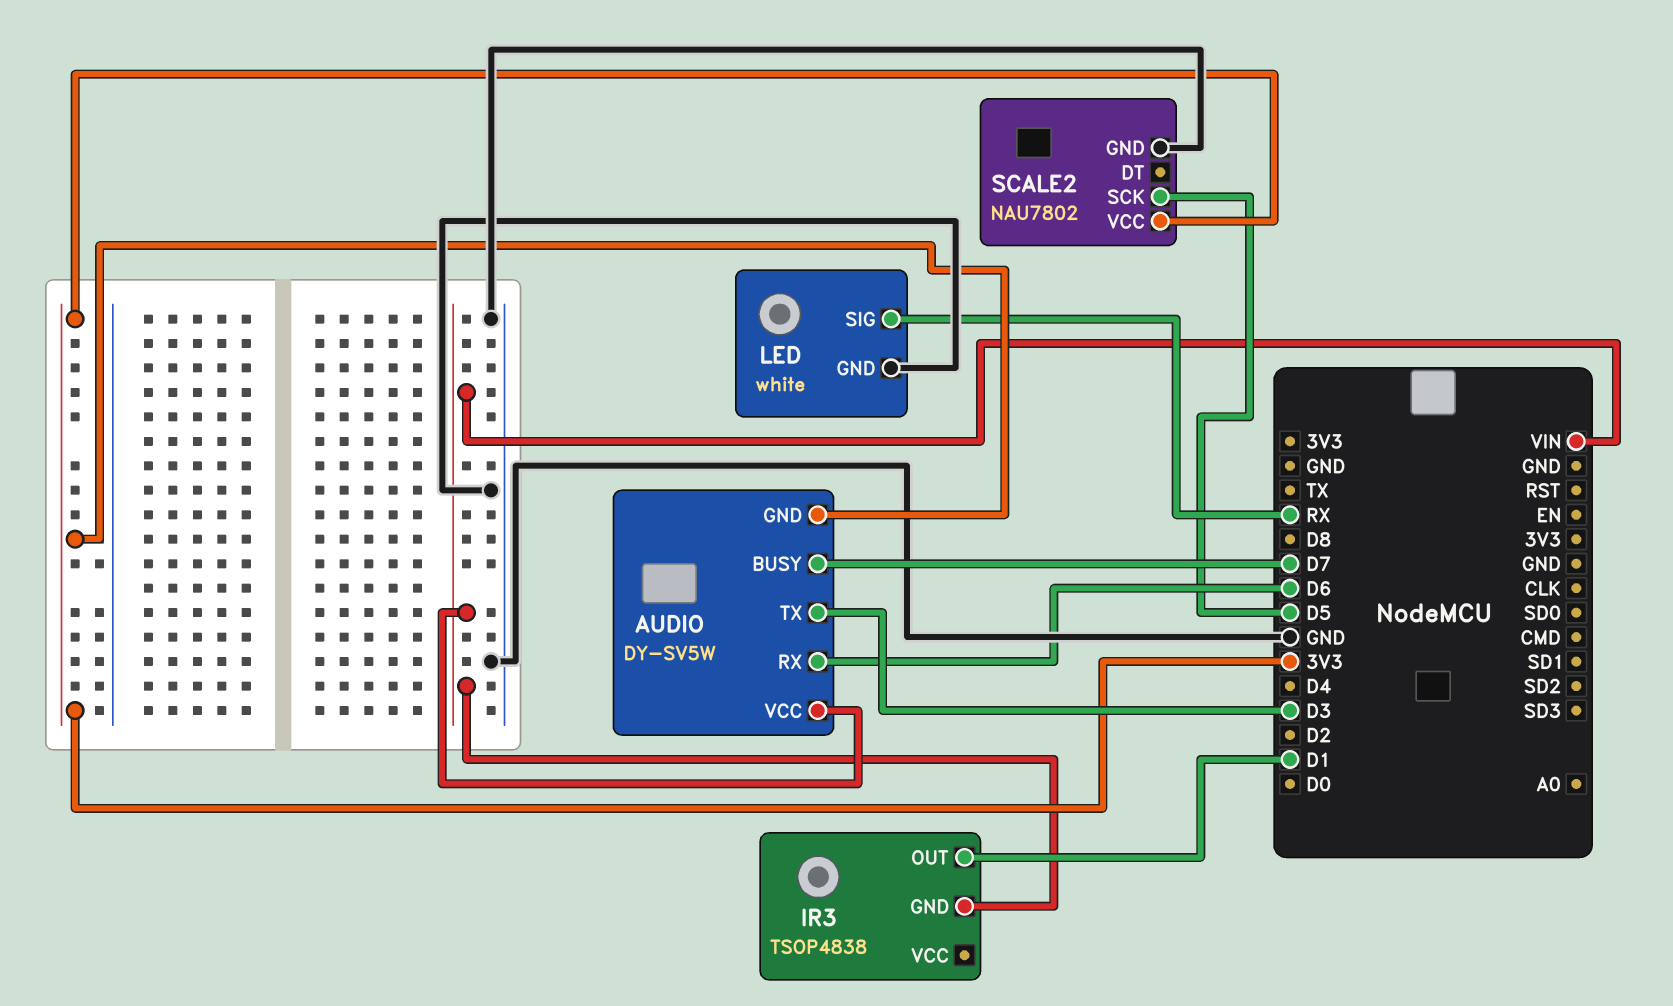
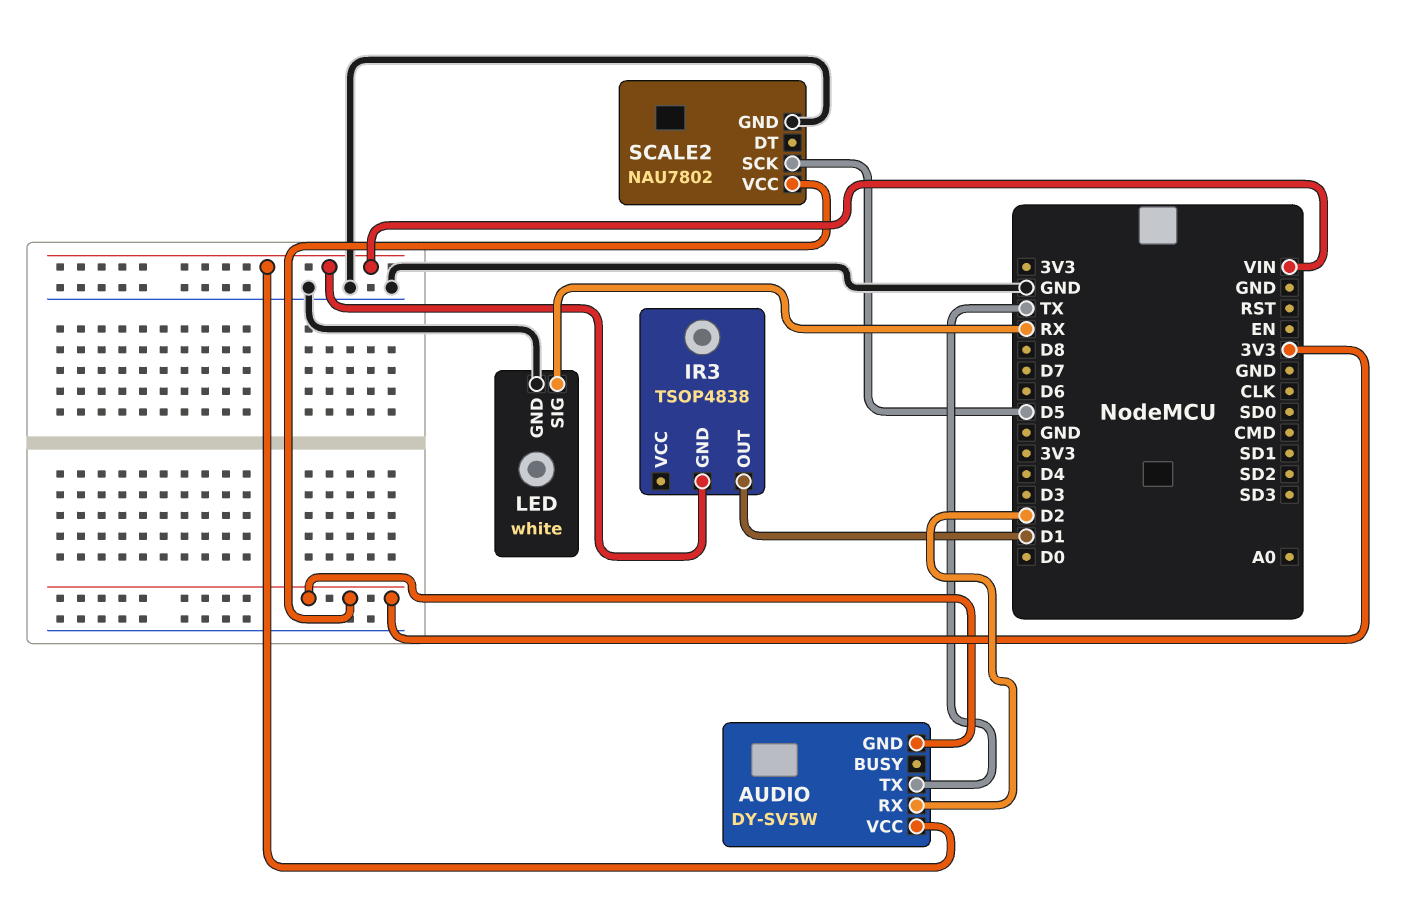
AUDIO pin BUSY: D7 -> none
AUDIO pin RX: D6 -> D2
AUDIO pin TX: D3 -> TX

